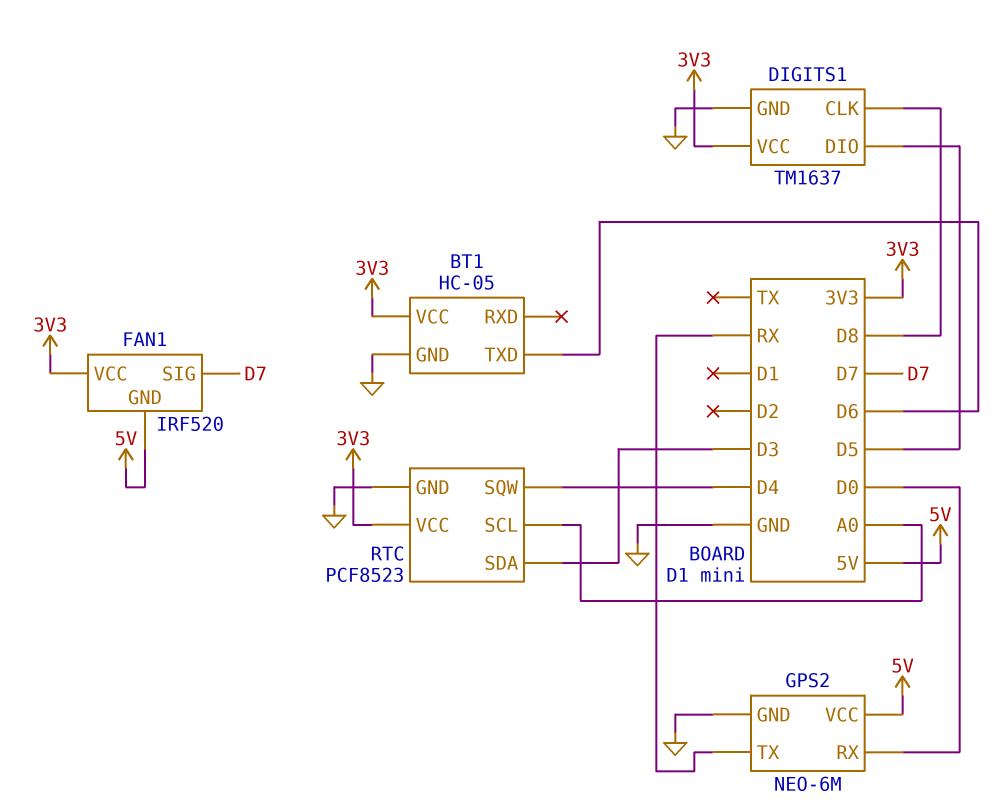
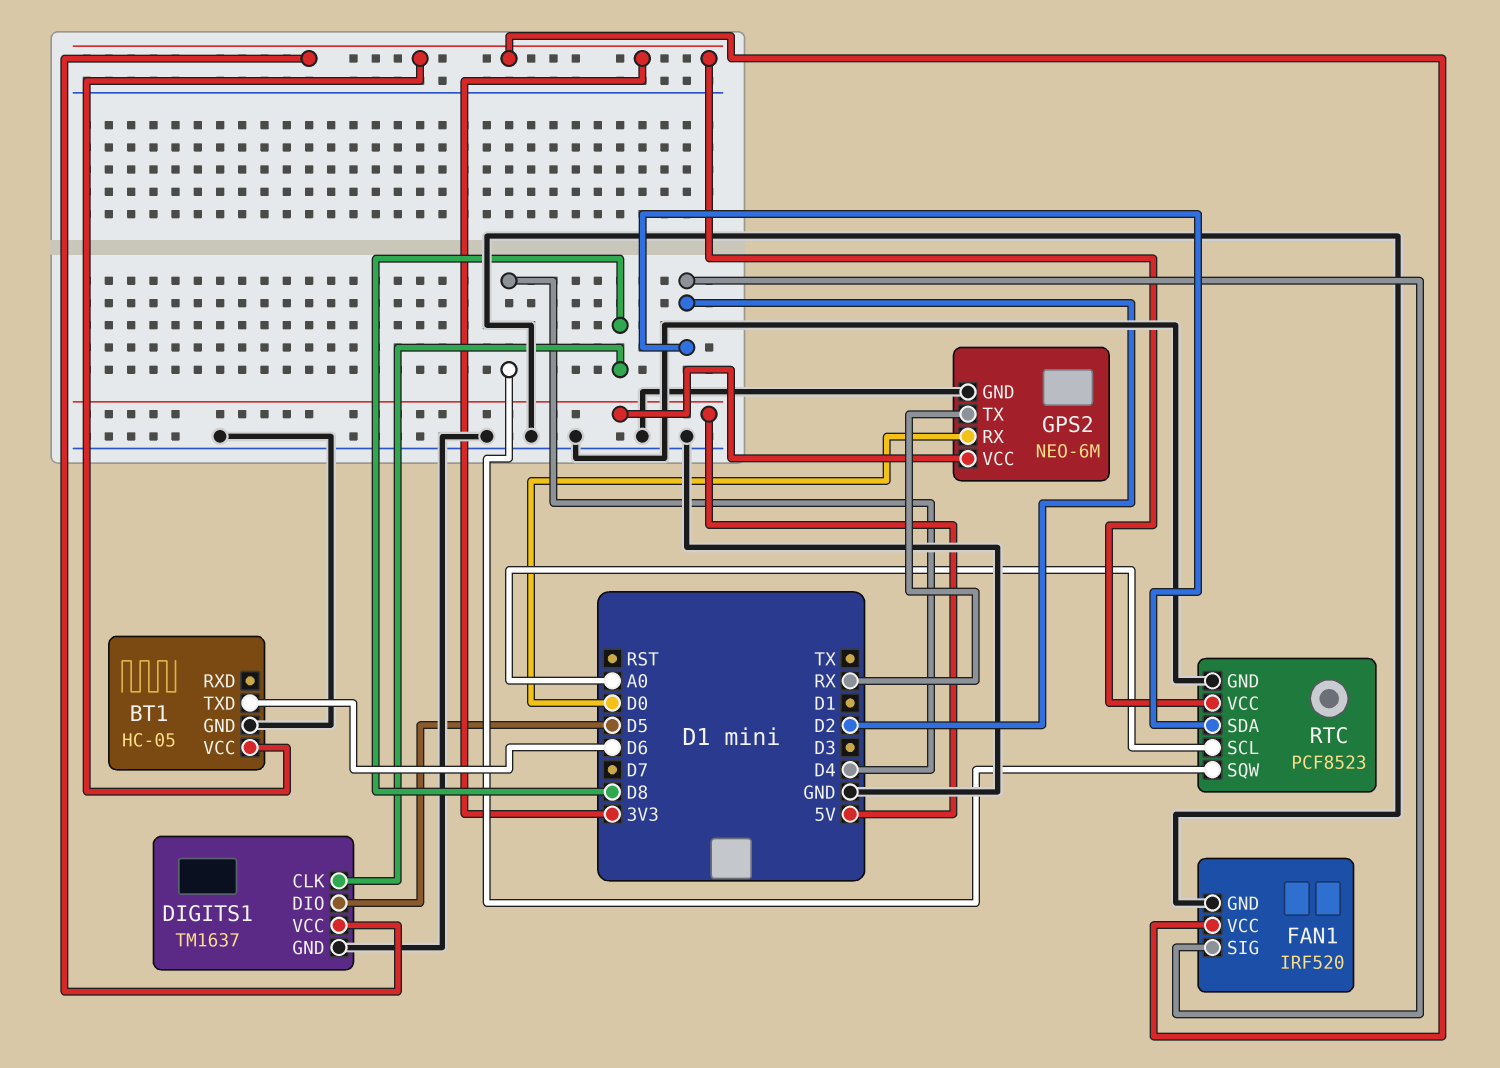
FAN1 pin GND: 5V -> GND
FAN1 pin SIG: D7 -> D2
RTC pin SDA: D3 -> D2

